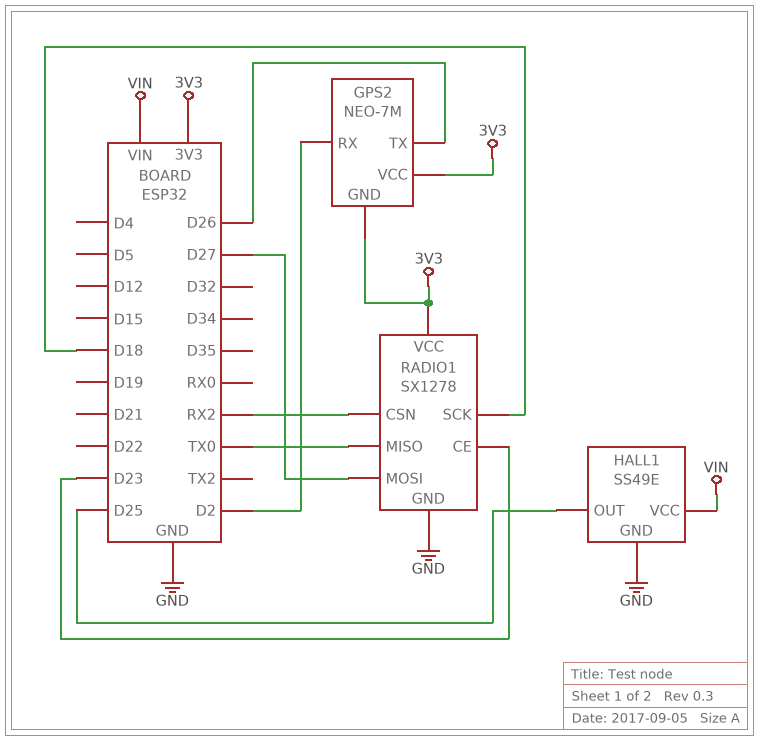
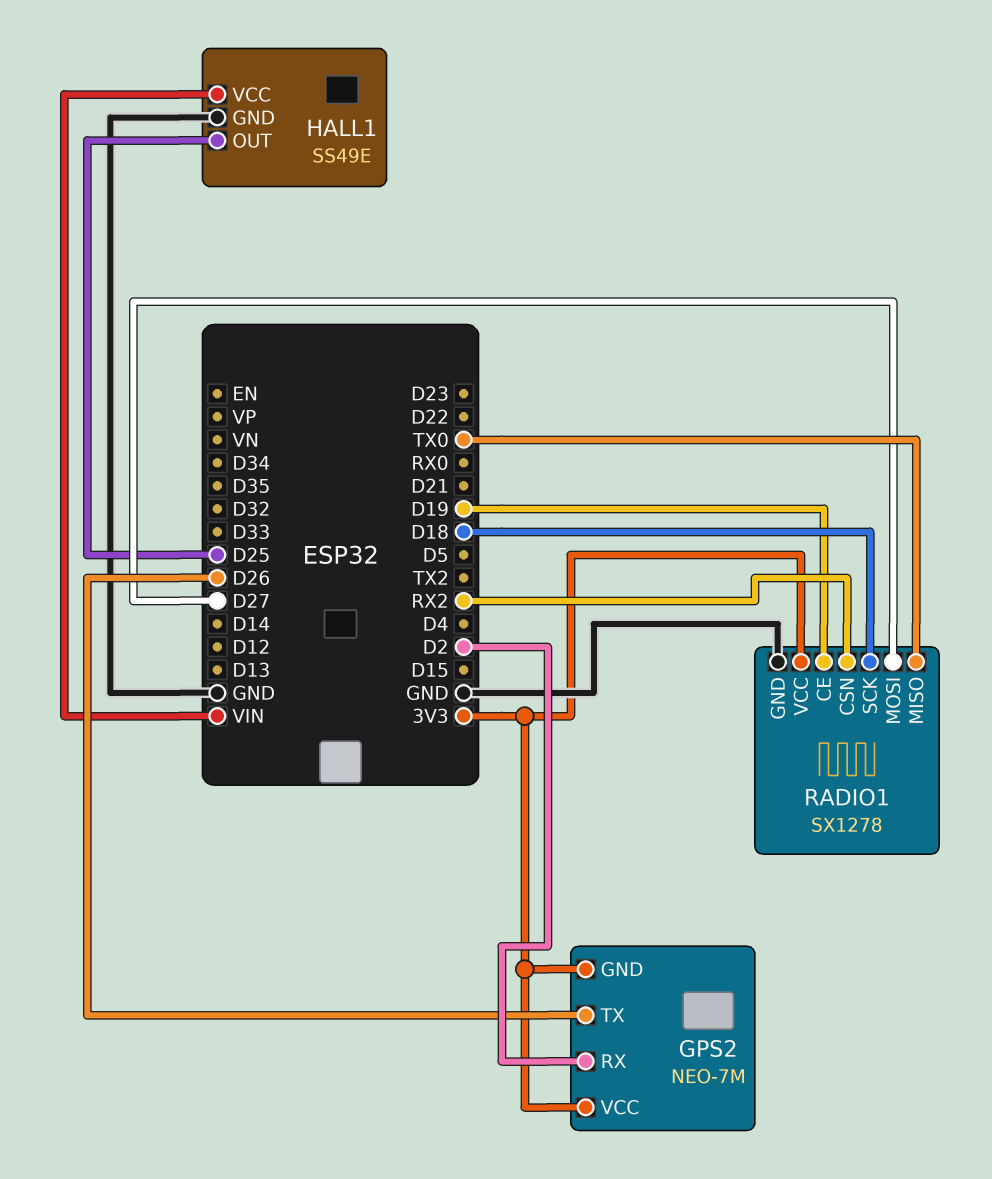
RADIO1 pin CE: D23 -> D19

